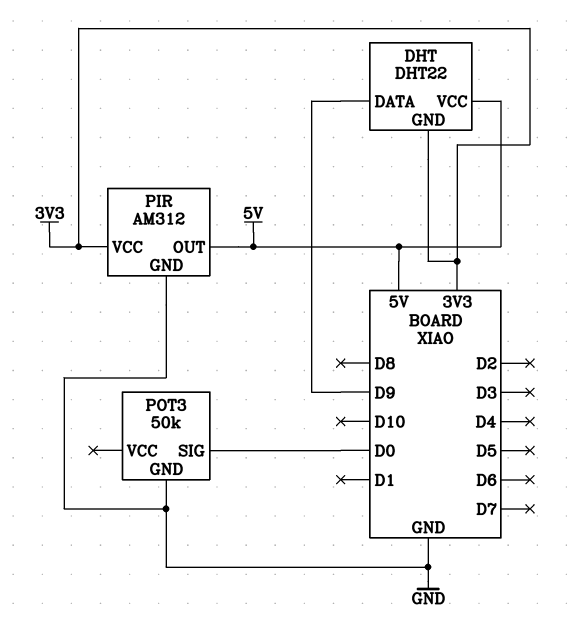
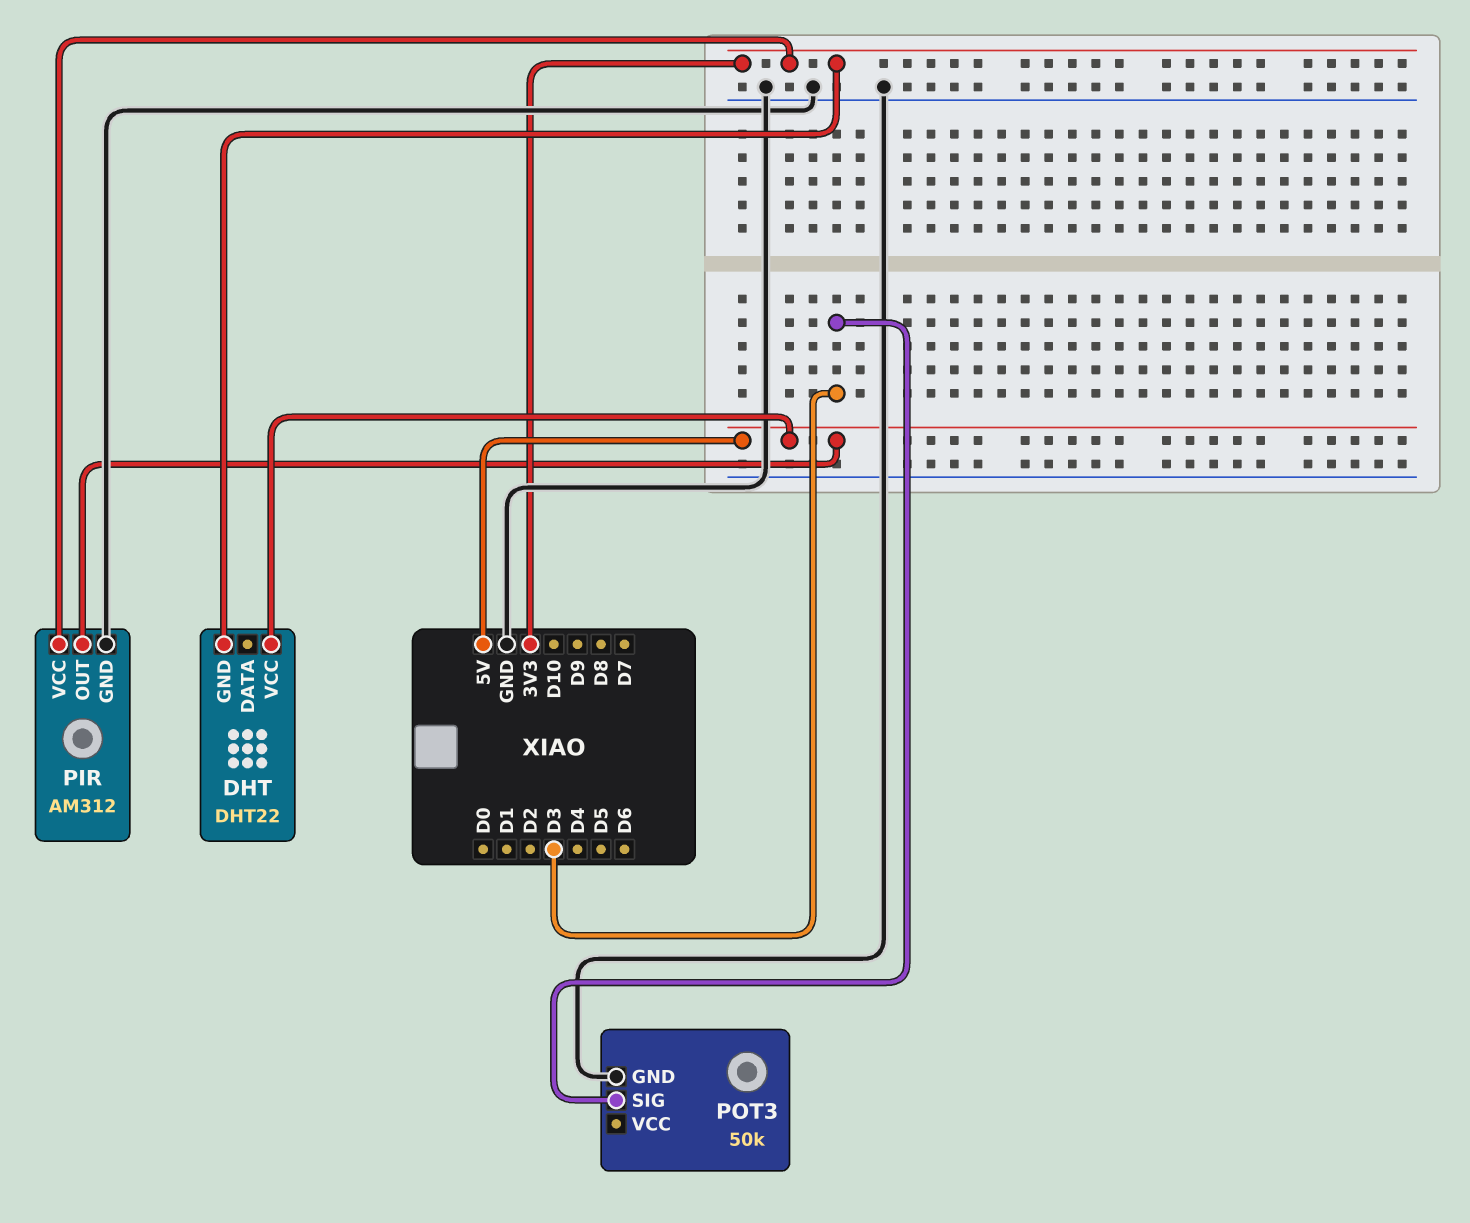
DHT pin DATA: D9 -> none
POT3 pin SIG: D0 -> D3

